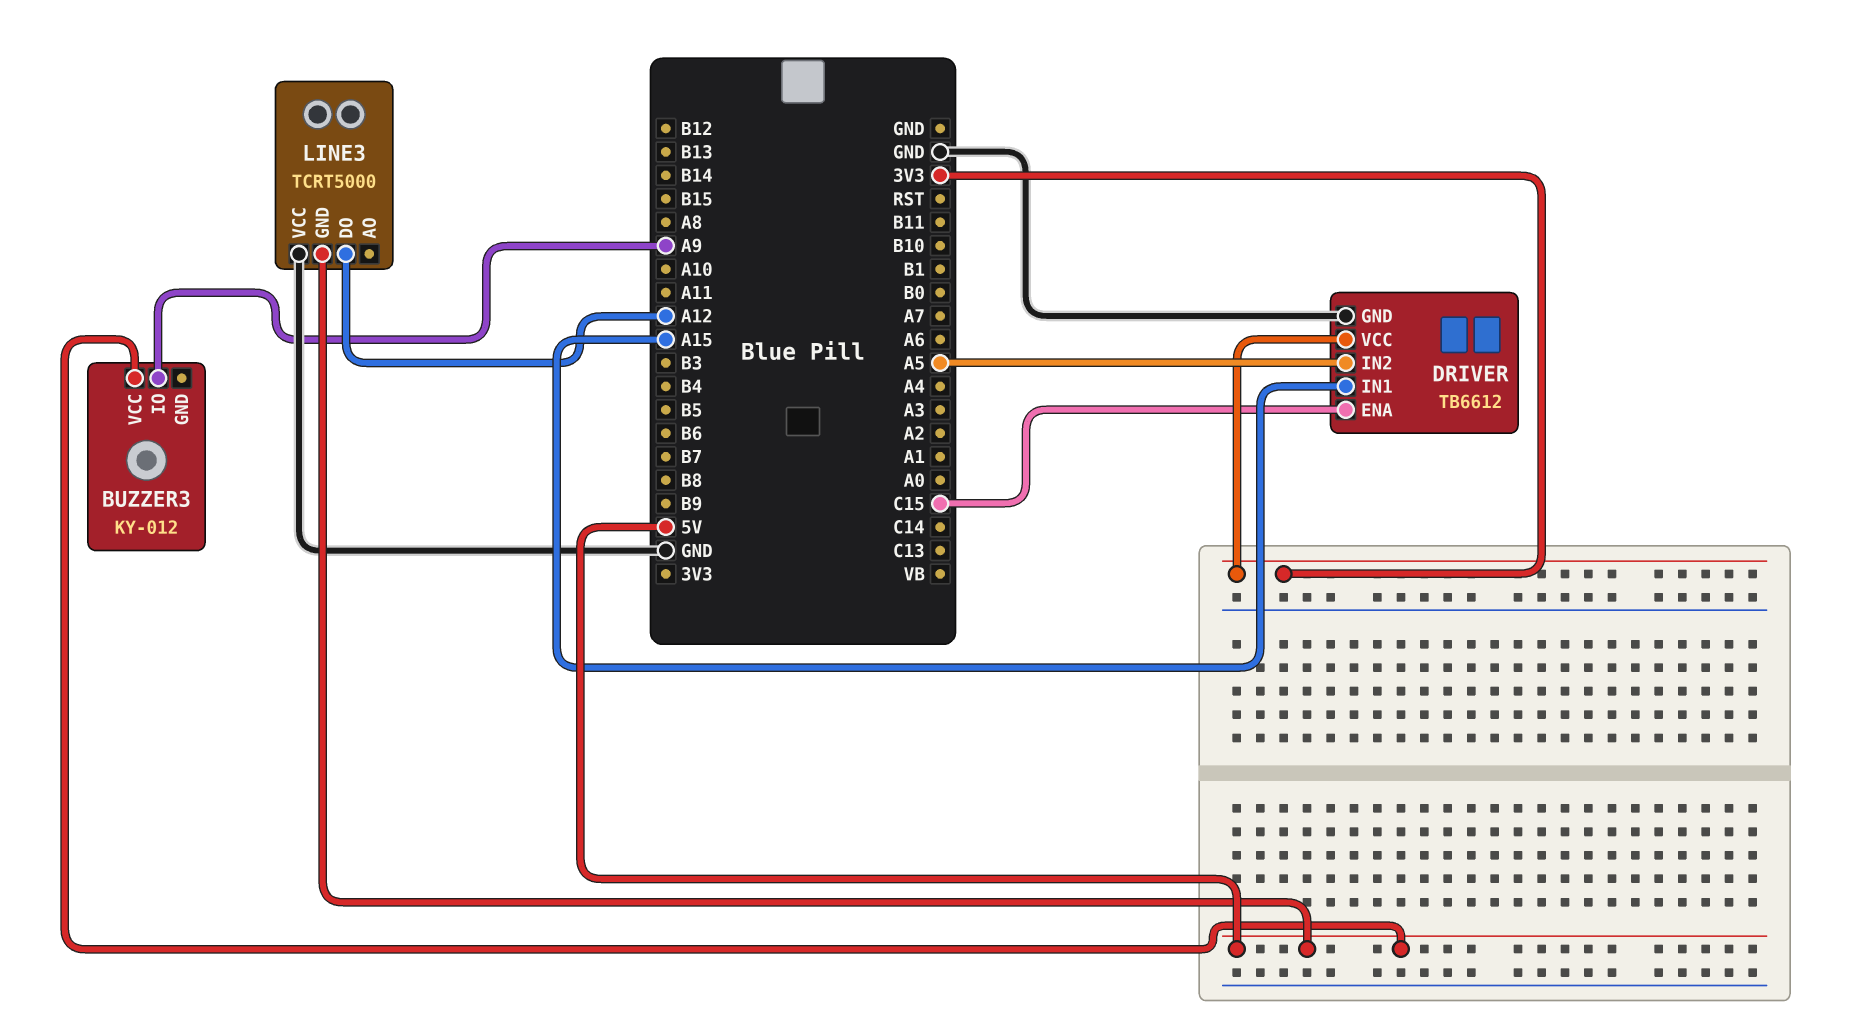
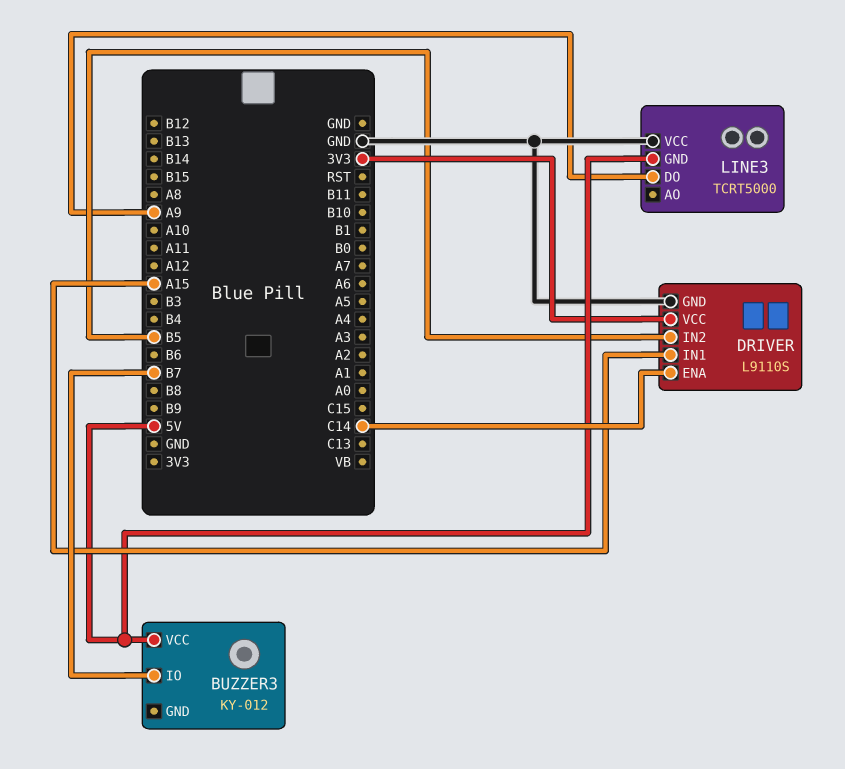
BUZZER3 pin IO: A9 -> B7
DRIVER: TB6612 -> L9110S
DRIVER pin ENA: C15 -> C14
DRIVER pin IN2: A5 -> B5
LINE3 pin DO: A12 -> A9

